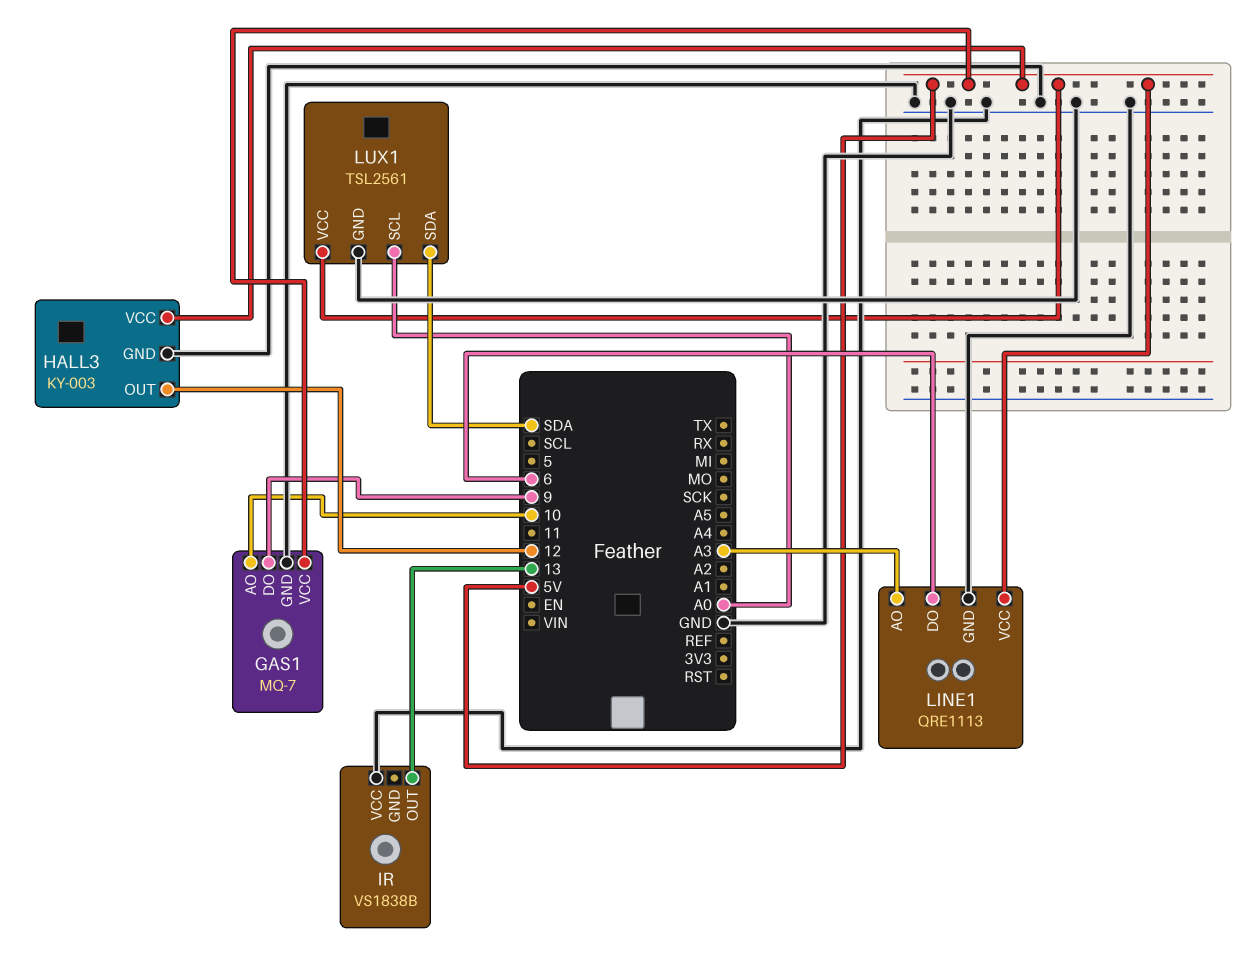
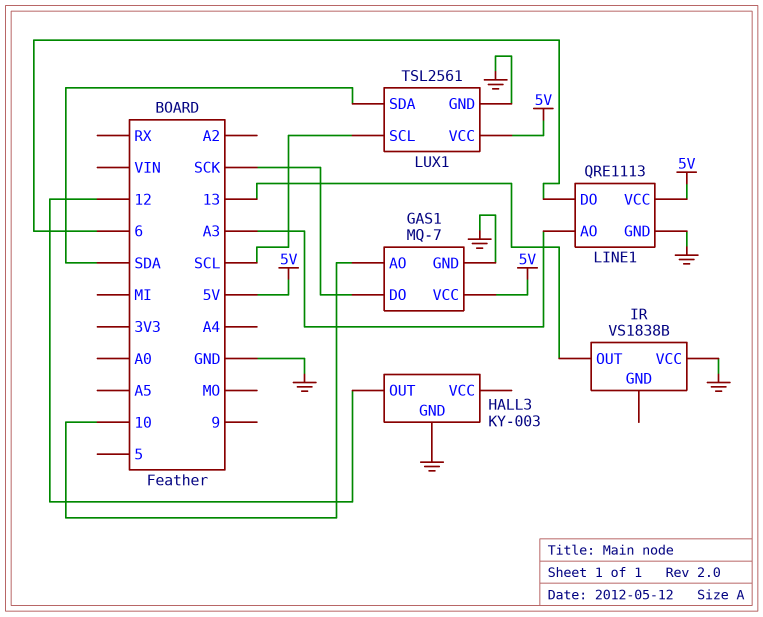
GAS1 pin DO: 9 -> SCK
HALL3 pin VCC: 5V -> none
LUX1 pin SCL: A0 -> SCL

